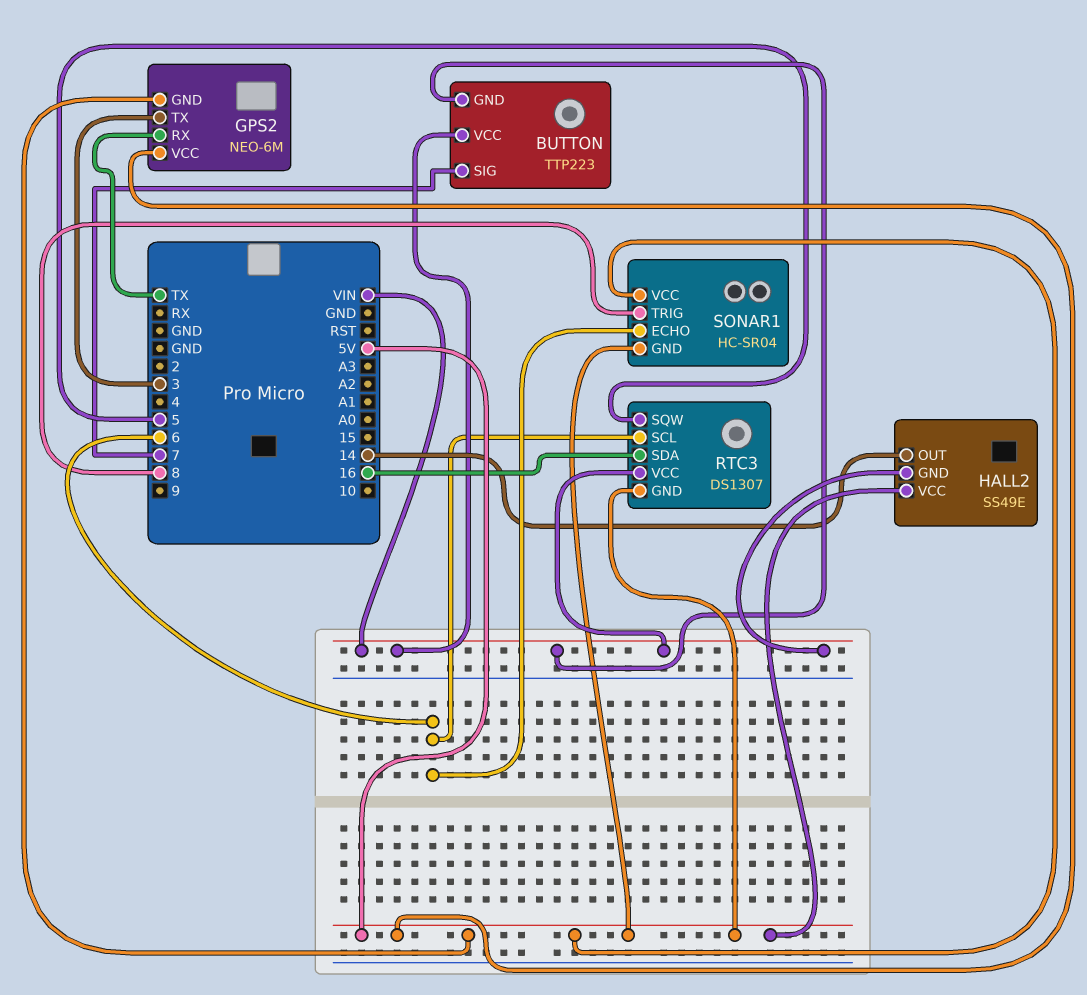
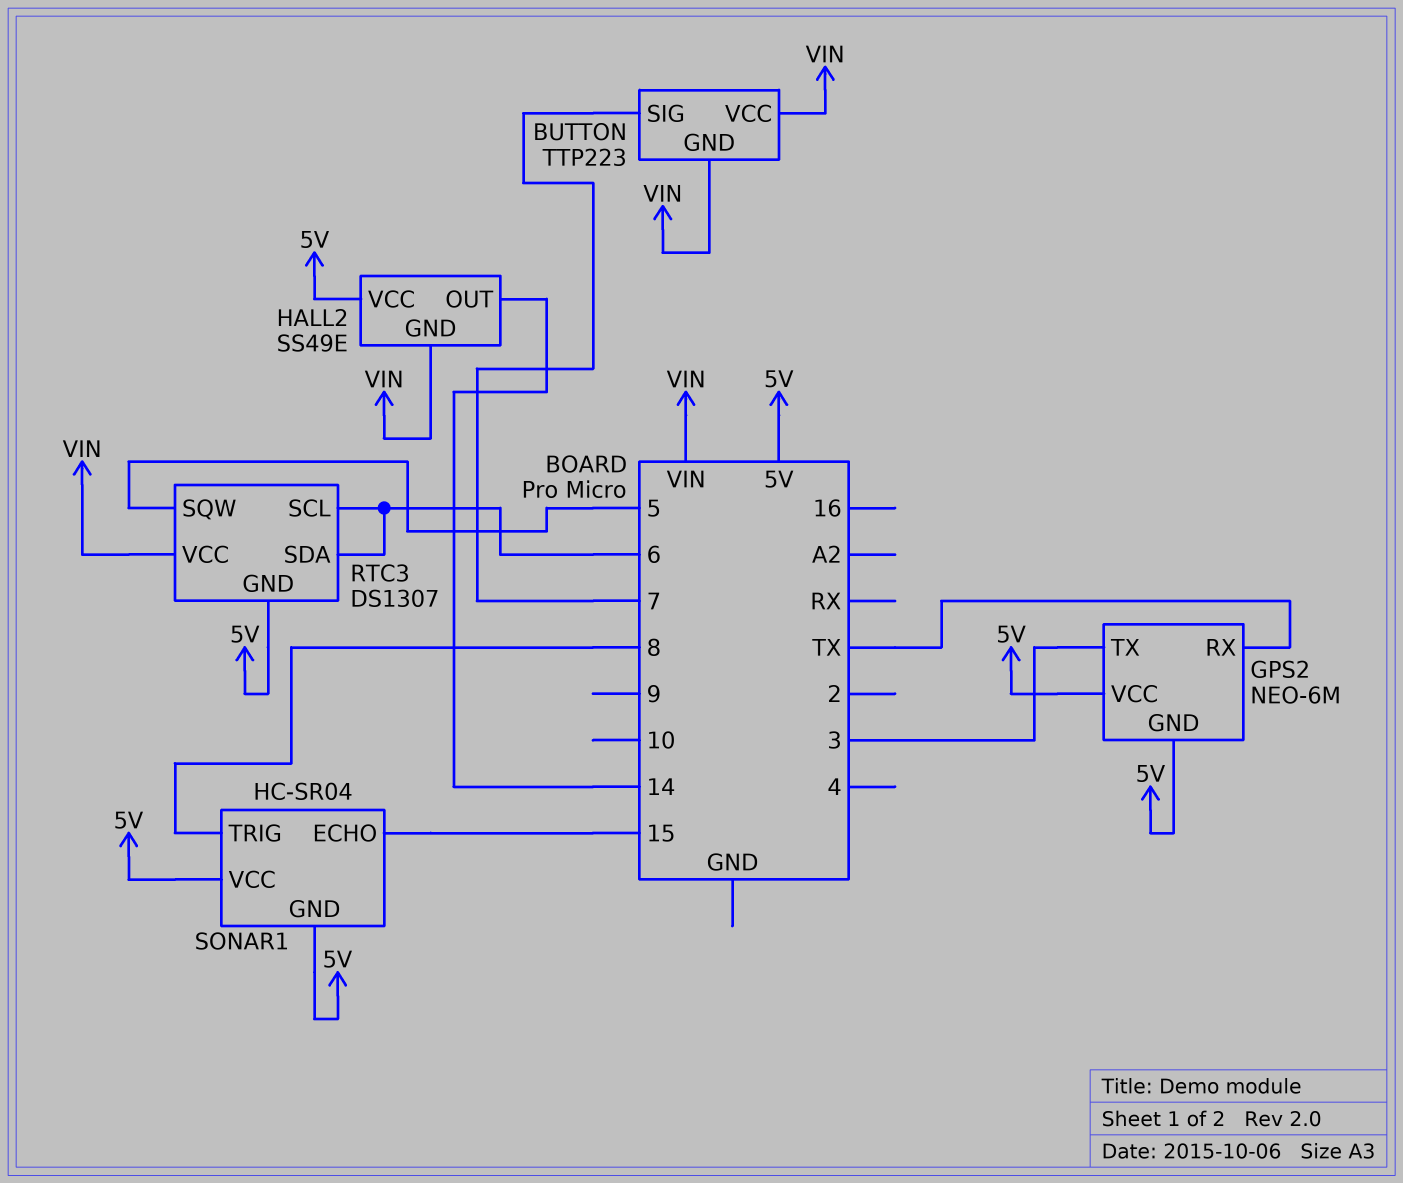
RTC3 pin SDA: 16 -> 6
SONAR1 pin ECHO: 6 -> 15

